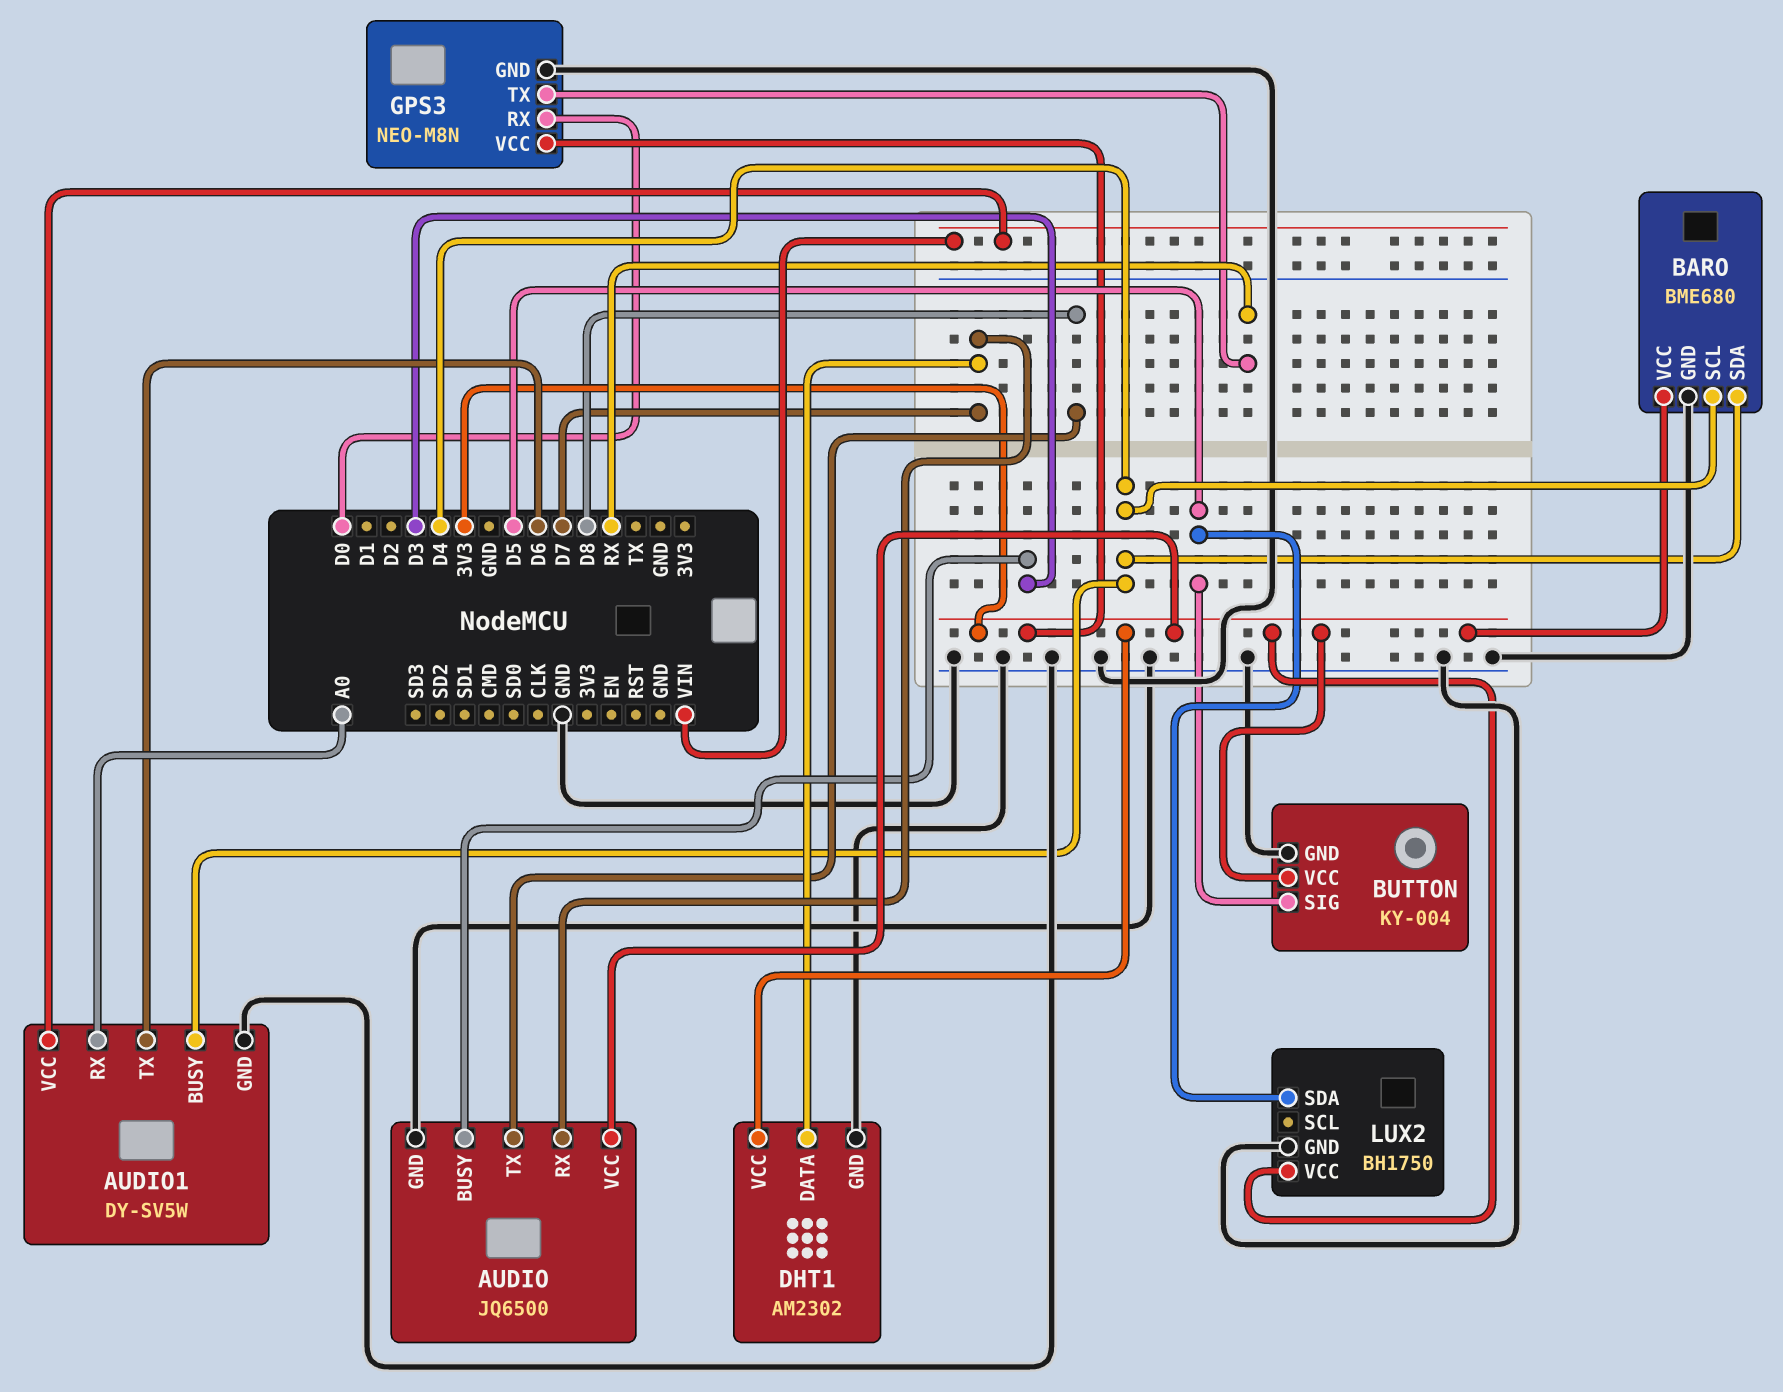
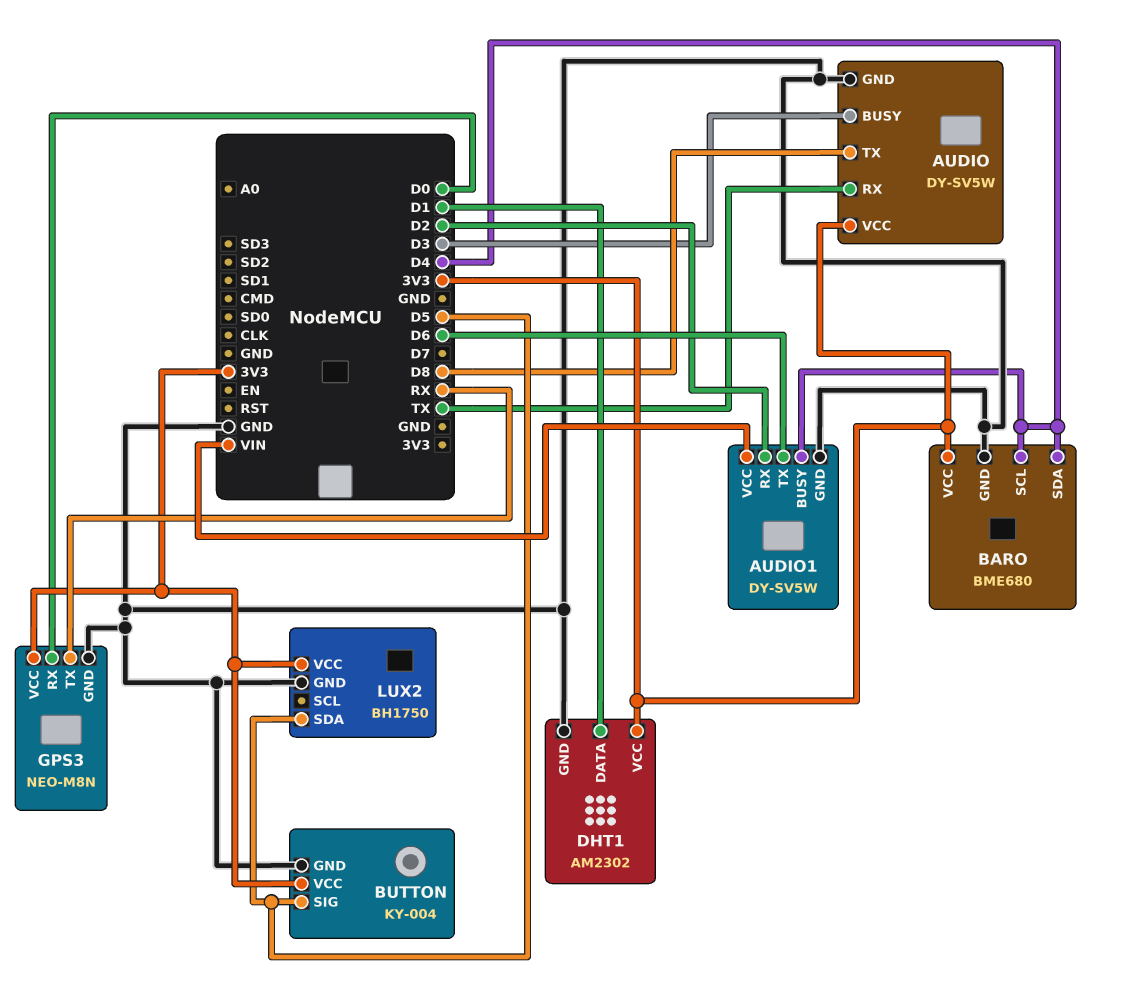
AUDIO: JQ6500 -> DY-SV5W
AUDIO pin RX: D7 -> TX
AUDIO1 pin RX: A0 -> D2
DHT1 pin DATA: D7 -> D1

